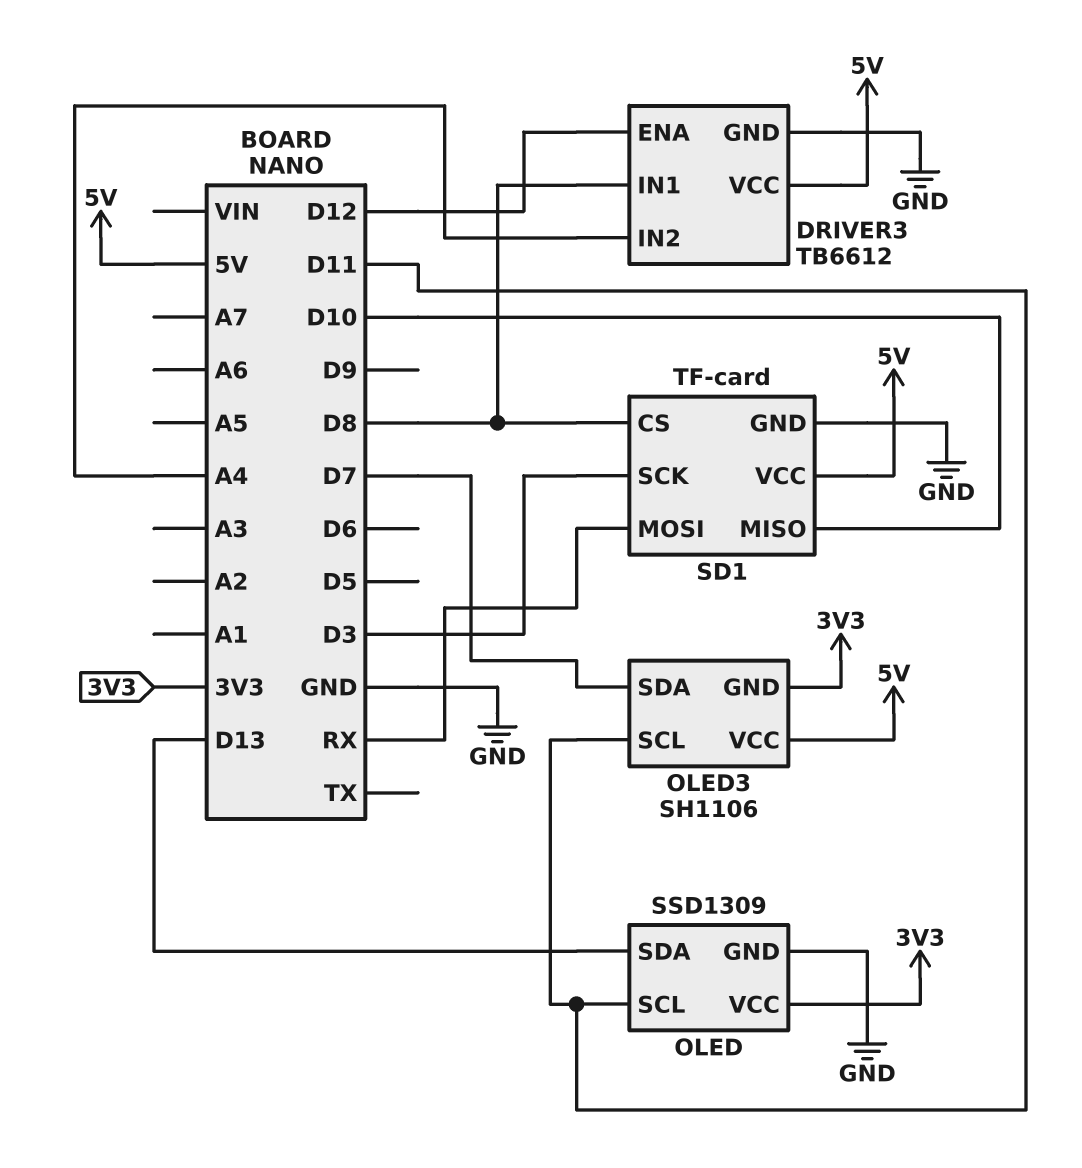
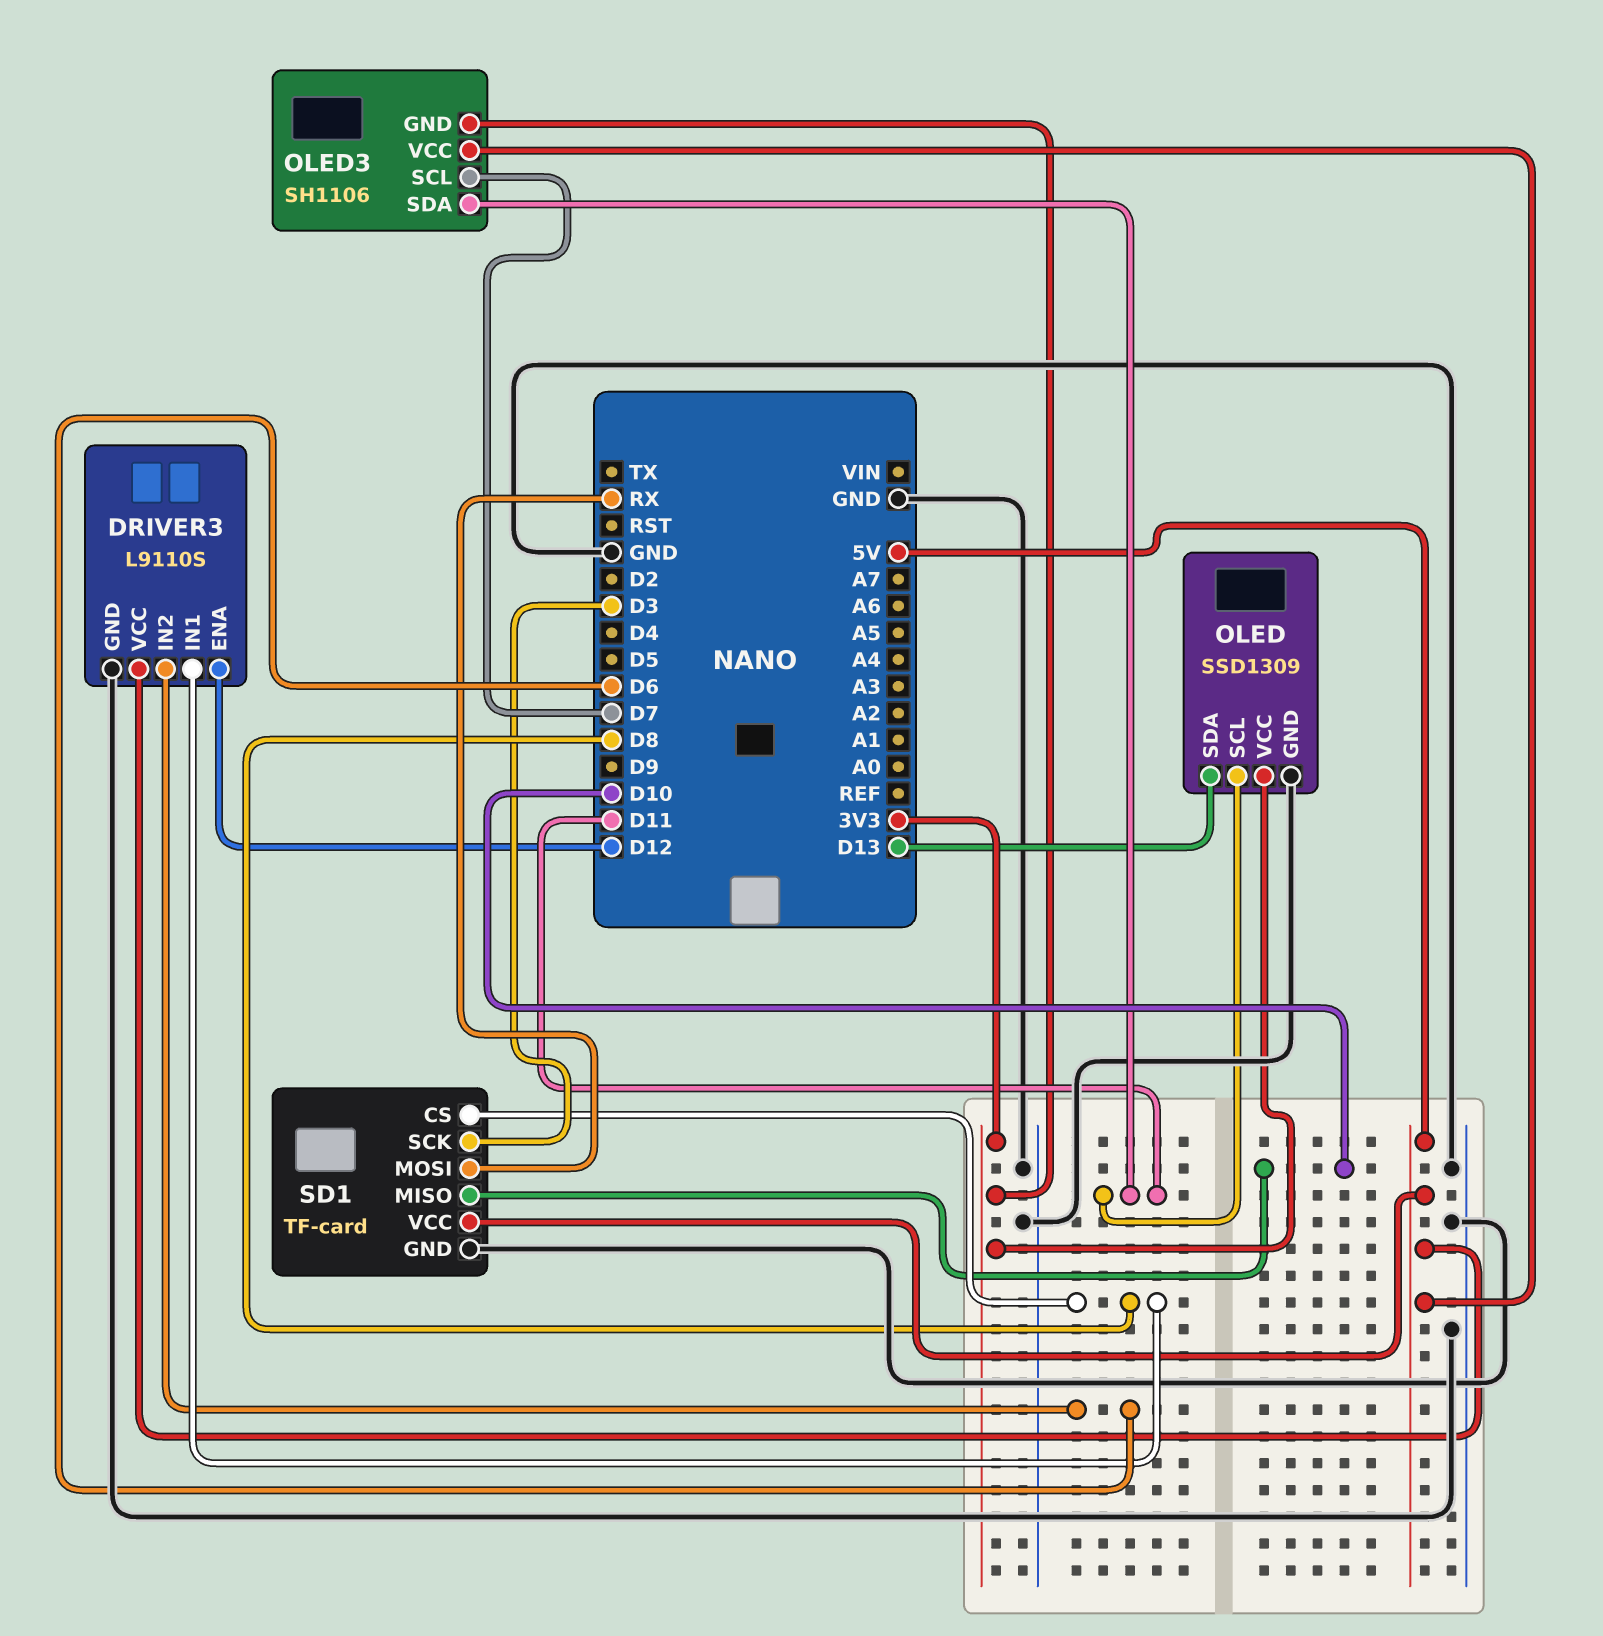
DRIVER3: TB6612 -> L9110S
DRIVER3 pin IN2: A4 -> D6
OLED3 pin SCL: D11 -> D7
OLED3 pin SDA: D7 -> D11

